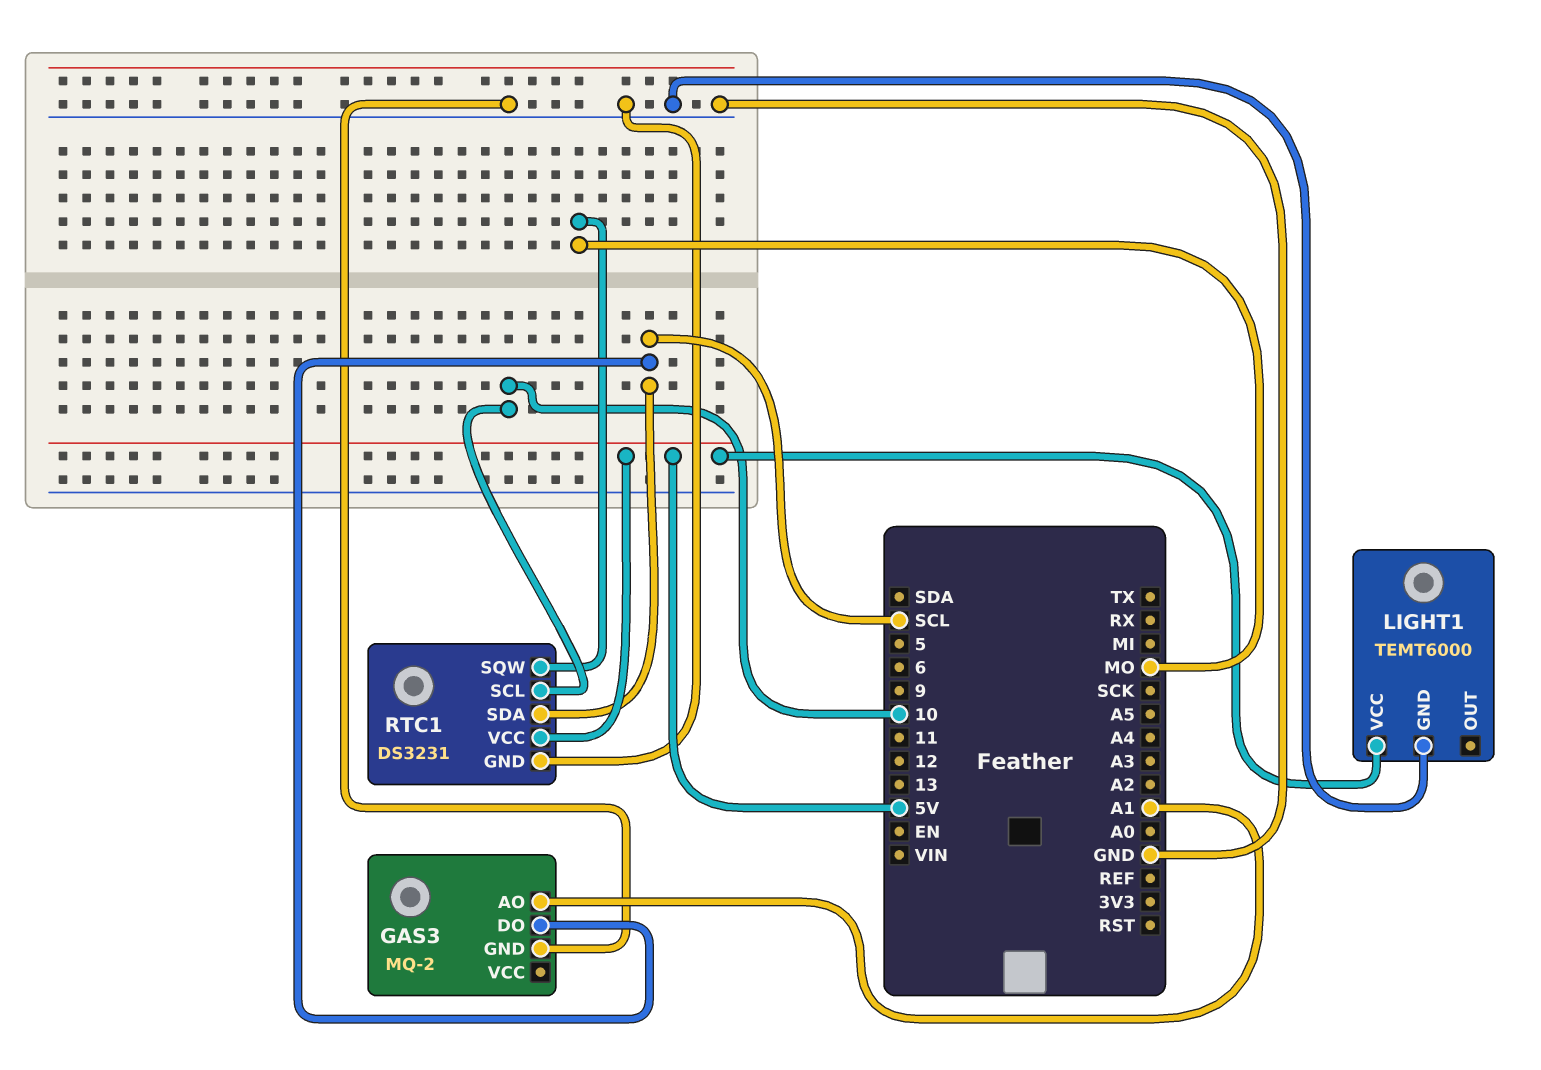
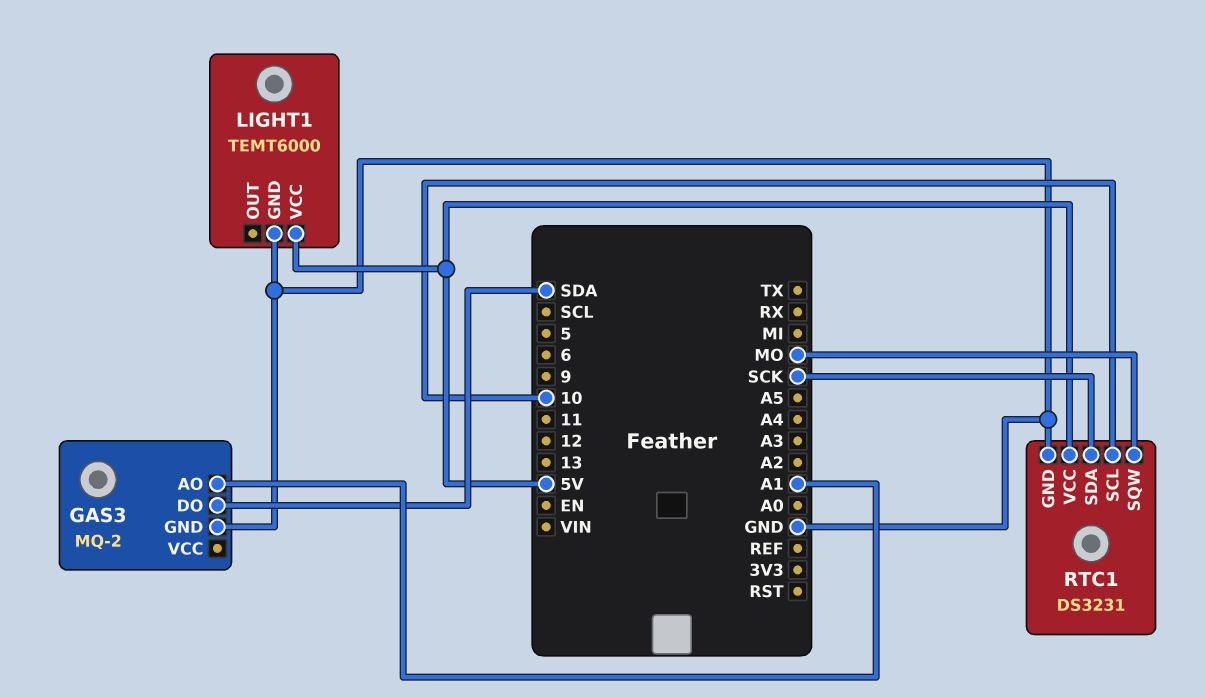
GAS3 pin DO: SCL -> SDA
RTC1 pin SDA: SCL -> SCK

